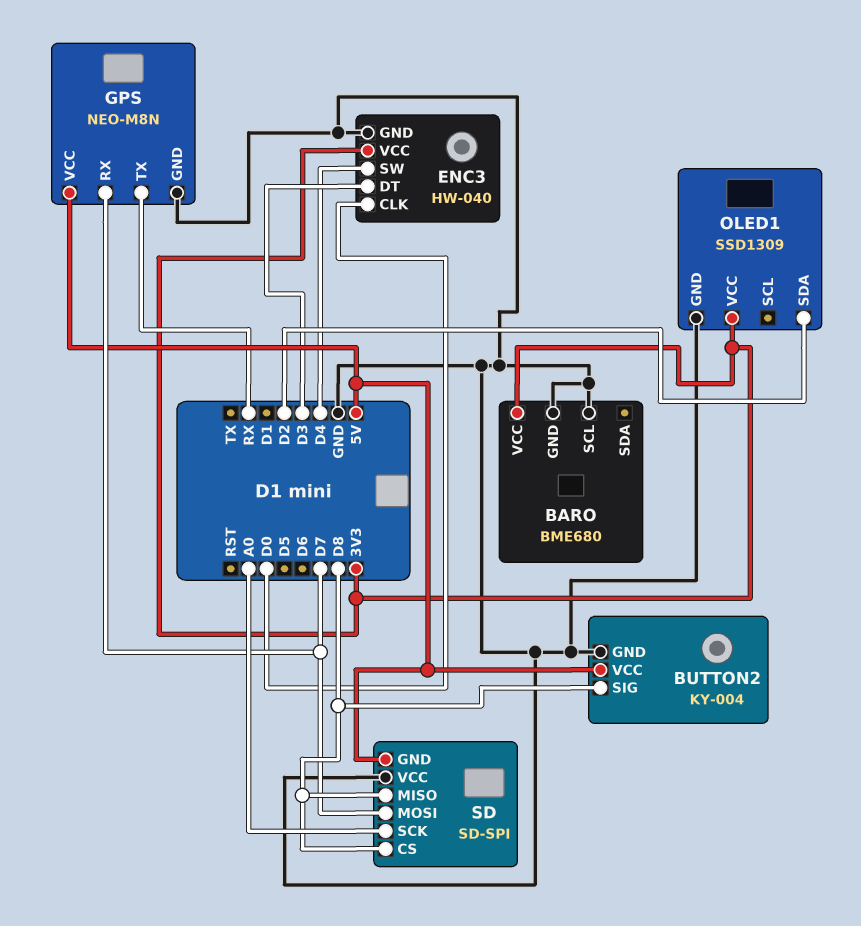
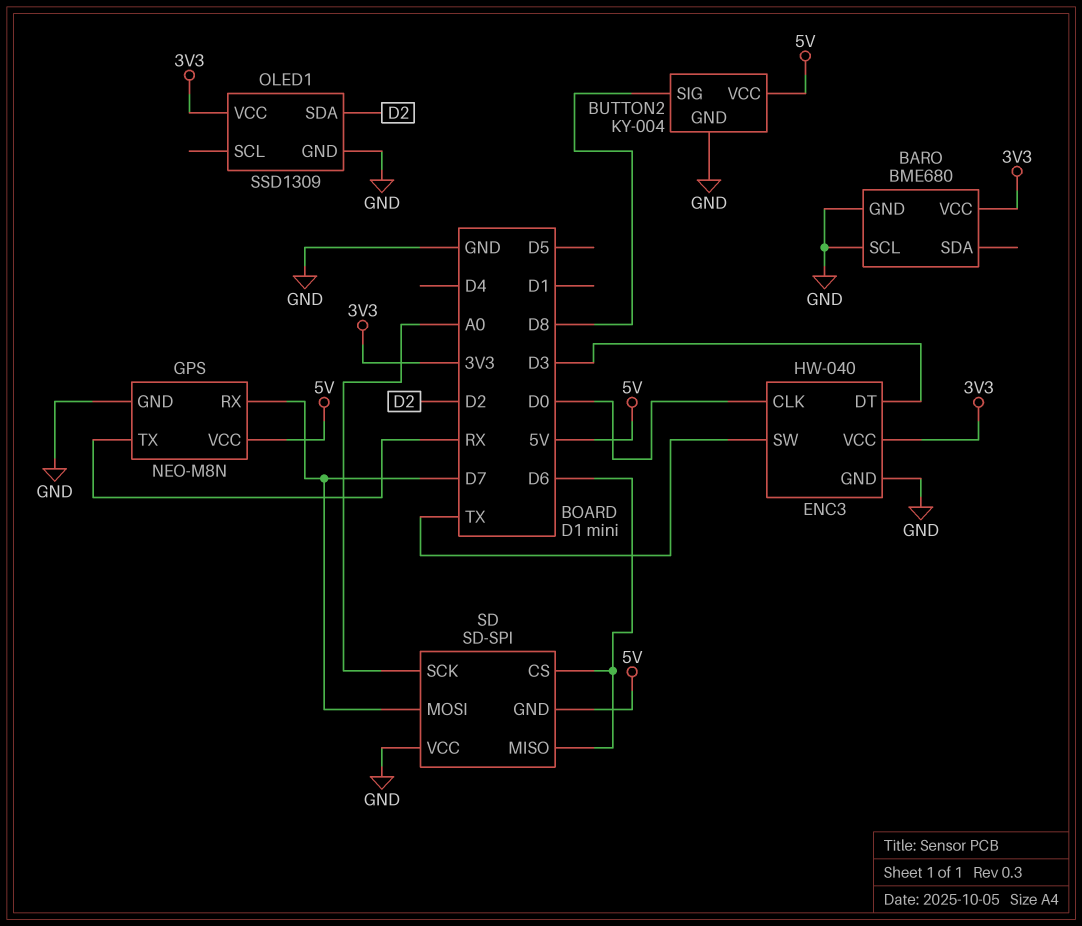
ENC3 pin SW: D4 -> TX
SD pin CS: D8 -> D6
SD pin MISO: D8 -> D6

